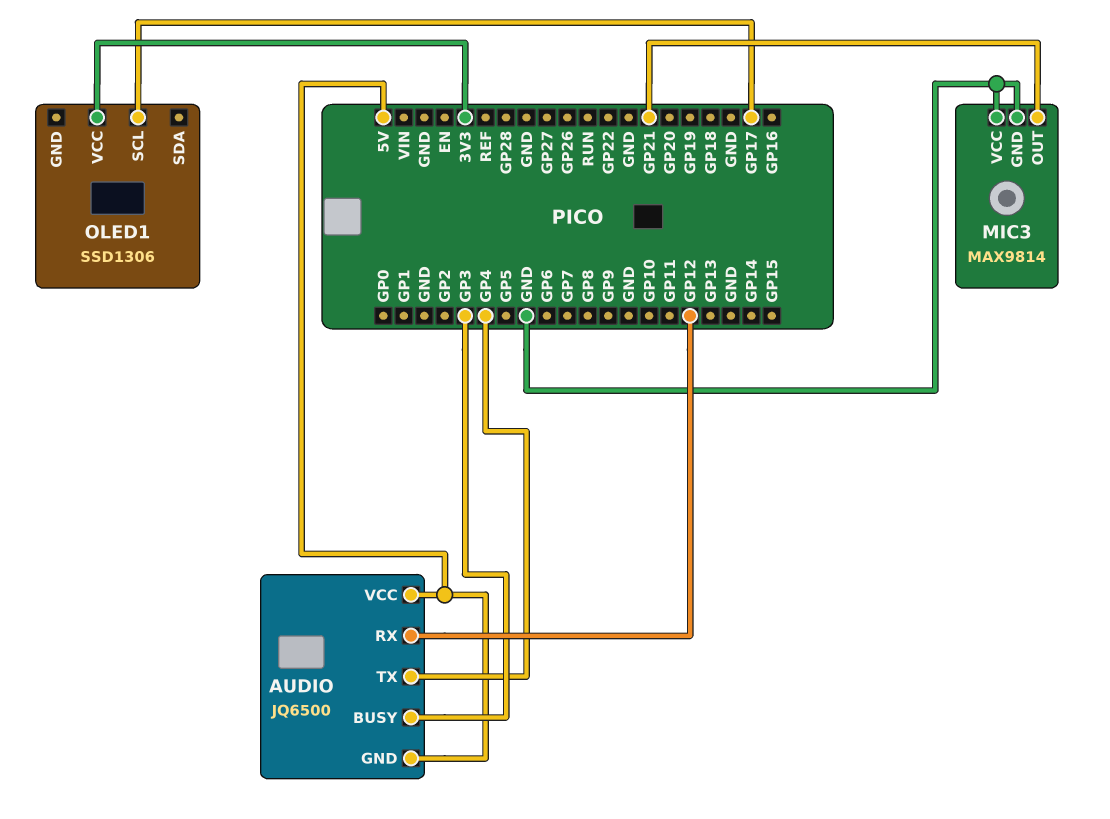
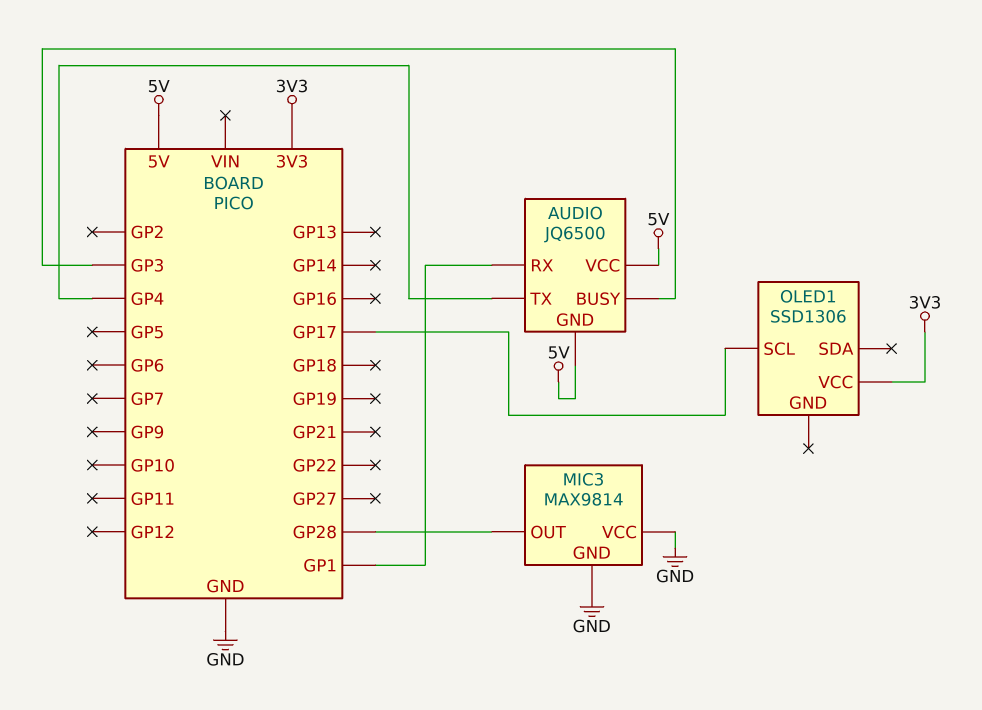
AUDIO pin RX: GP12 -> GP1
MIC3 pin OUT: GP21 -> GP28

